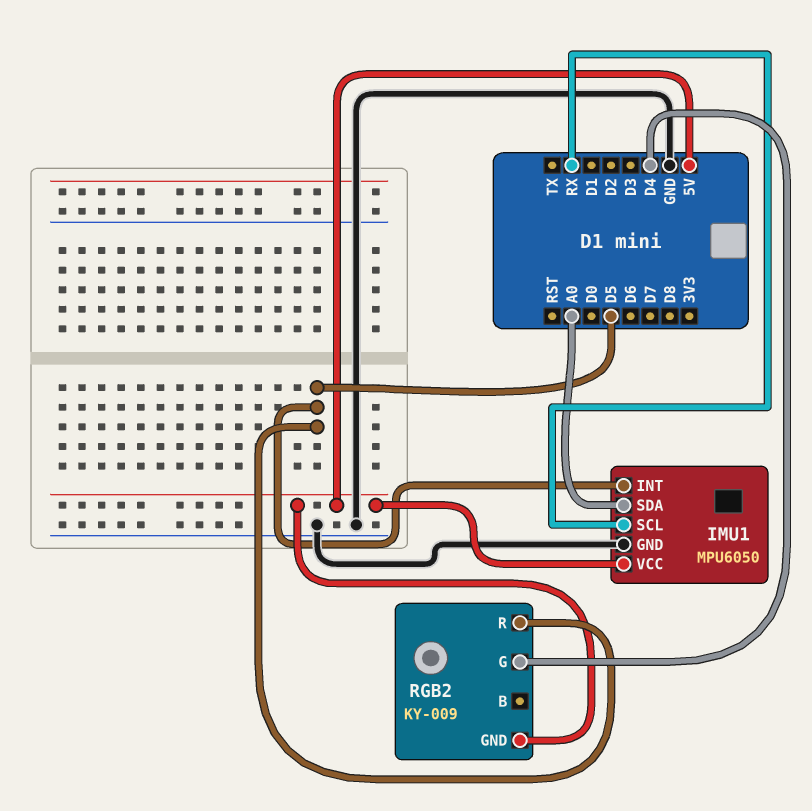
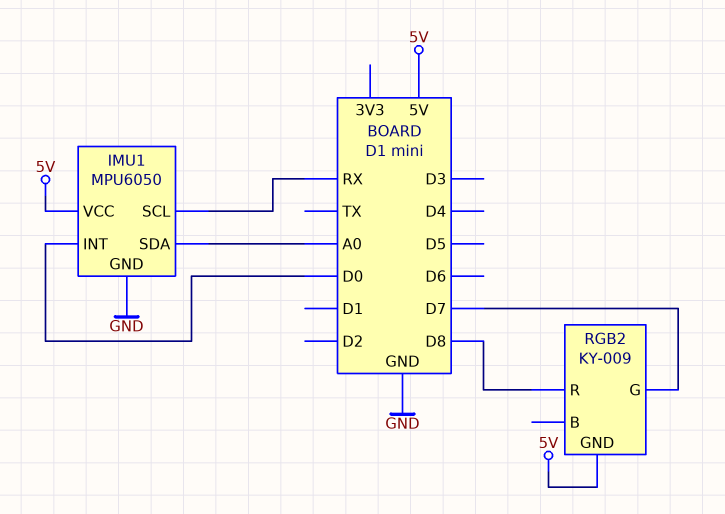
IMU1 pin INT: D5 -> D0
RGB2 pin G: D4 -> D7
RGB2 pin R: D5 -> D8

